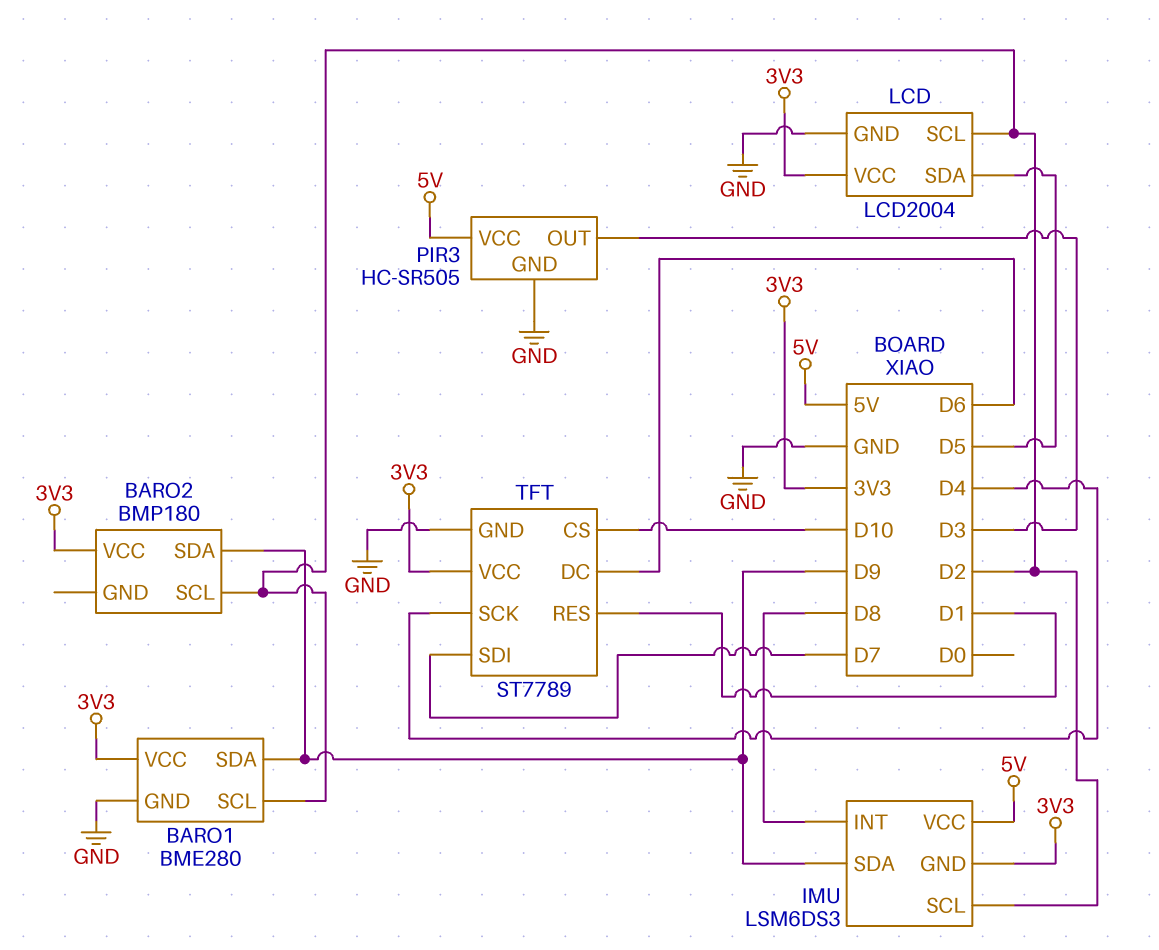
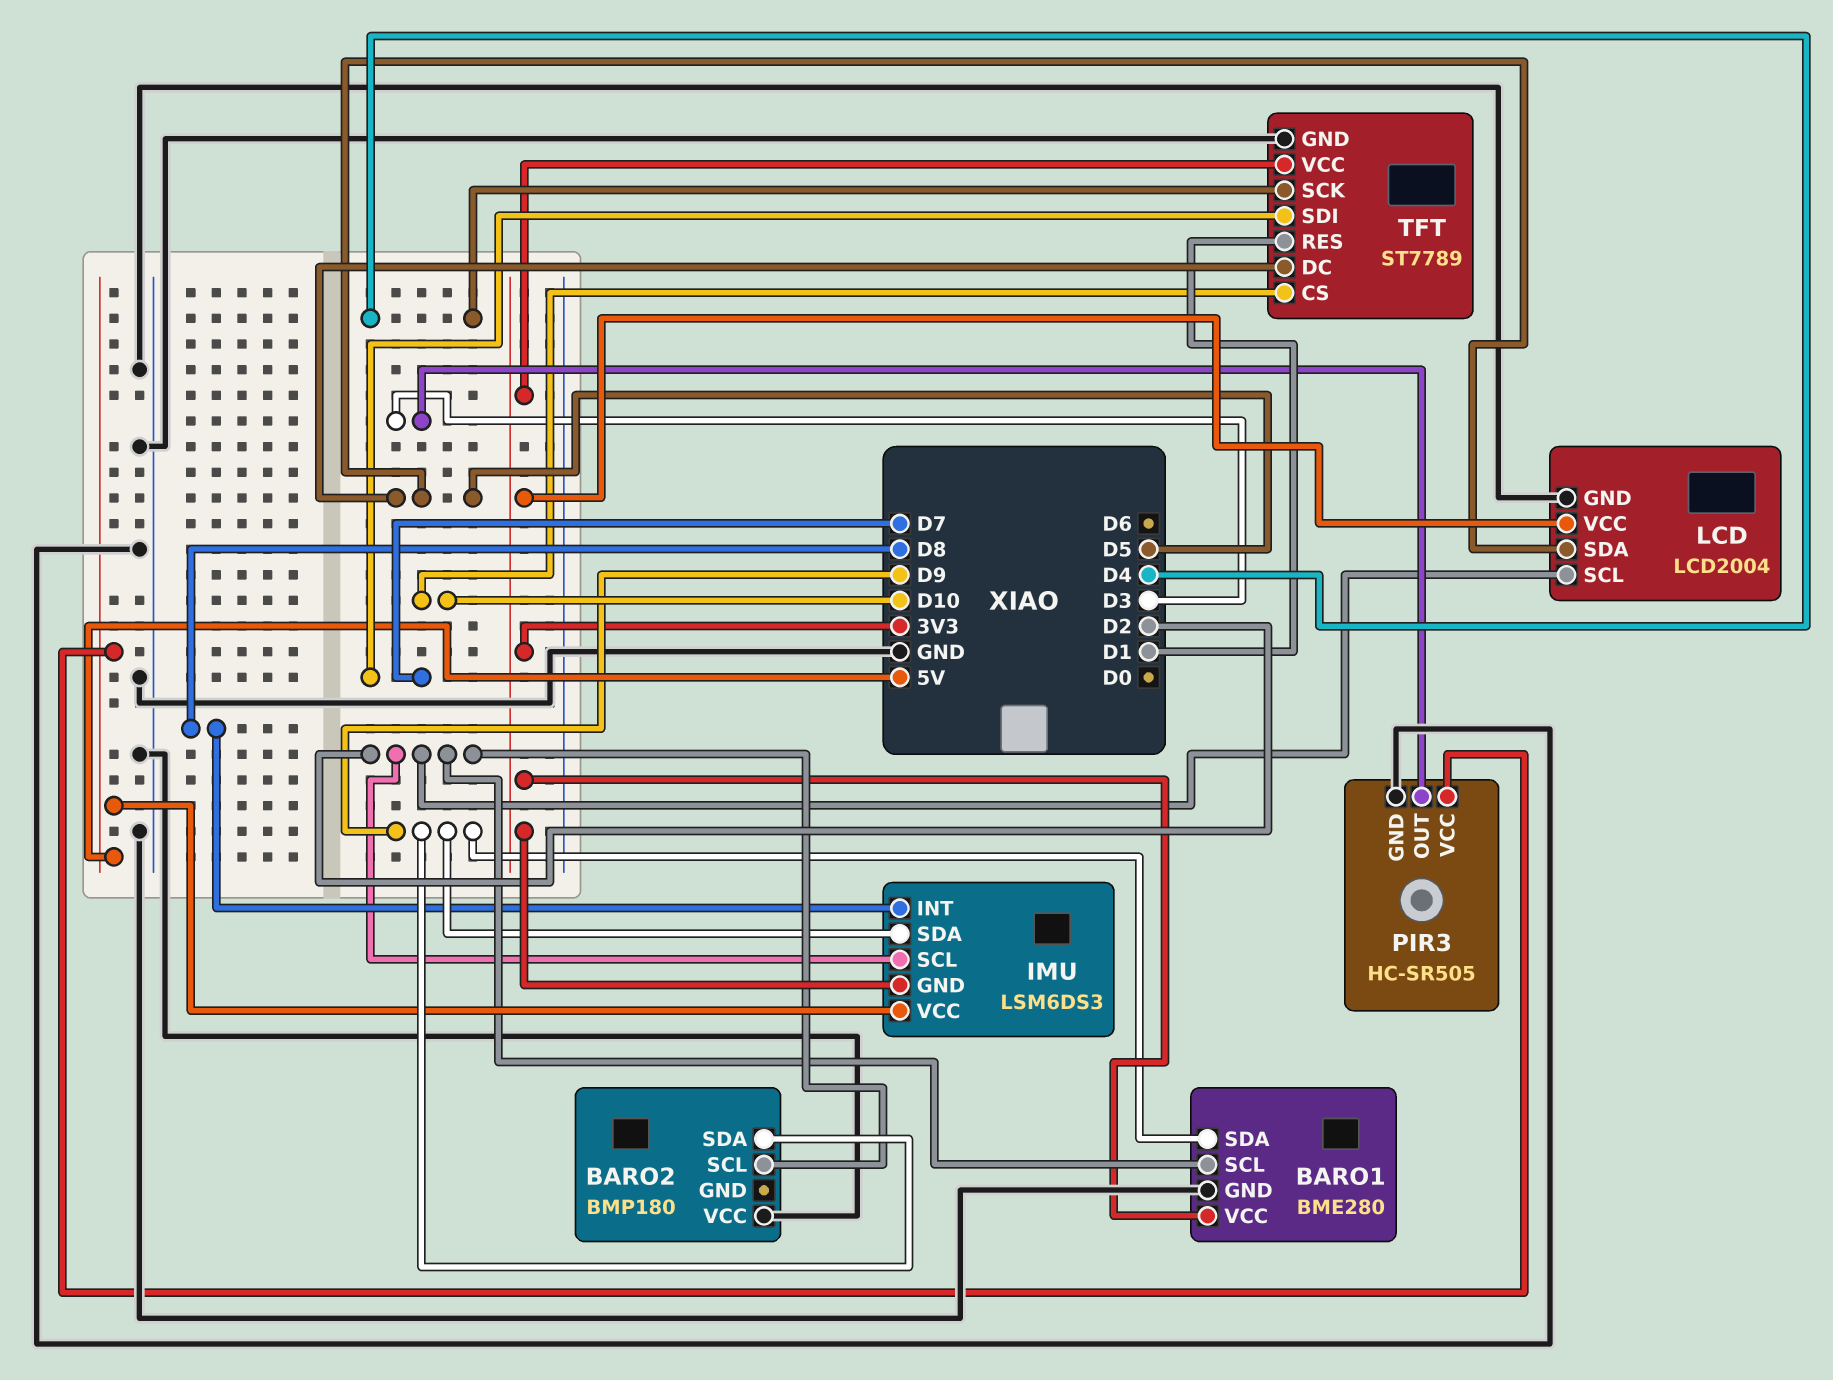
BARO2 pin VCC: 3V3 -> GND
TFT pin DC: D6 -> D5

